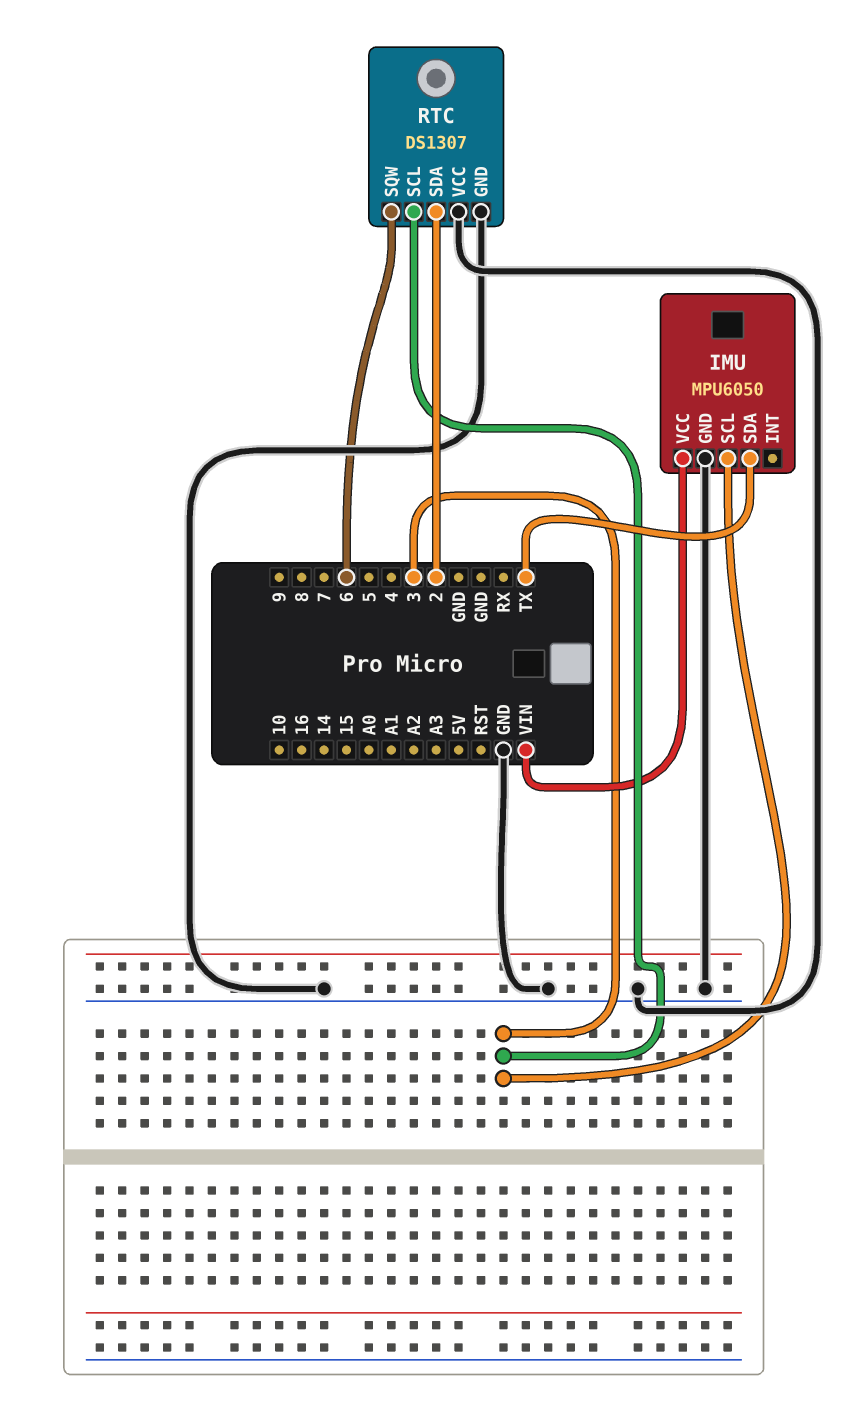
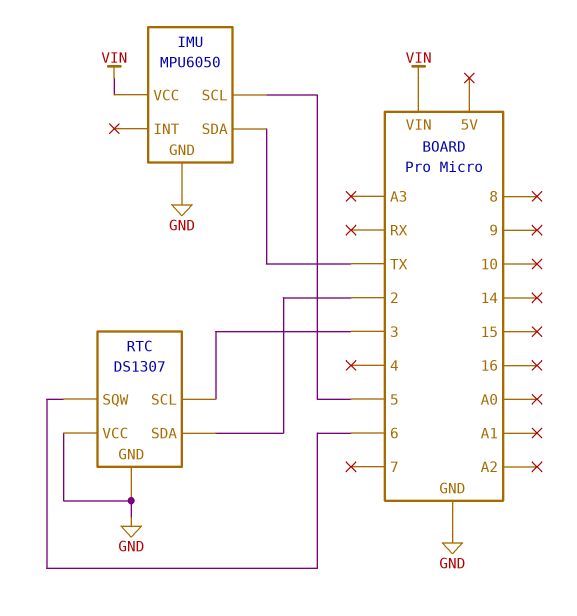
IMU pin SCL: 3 -> 5

